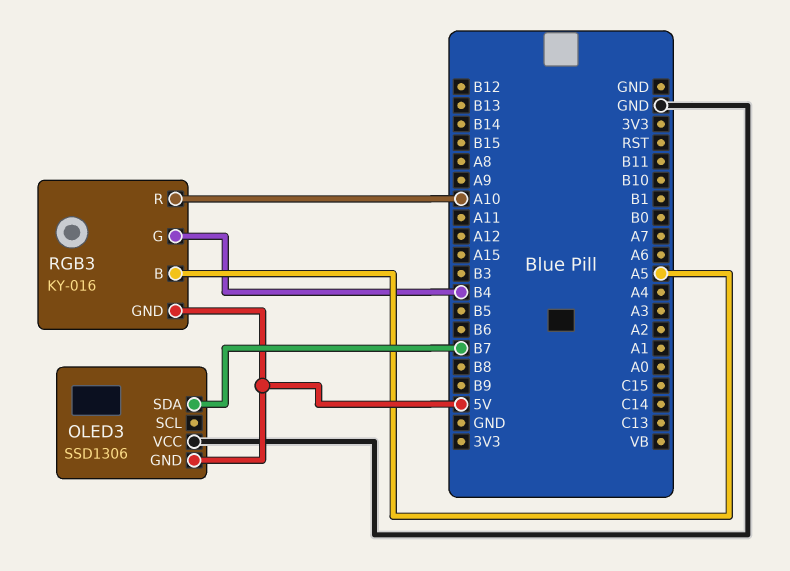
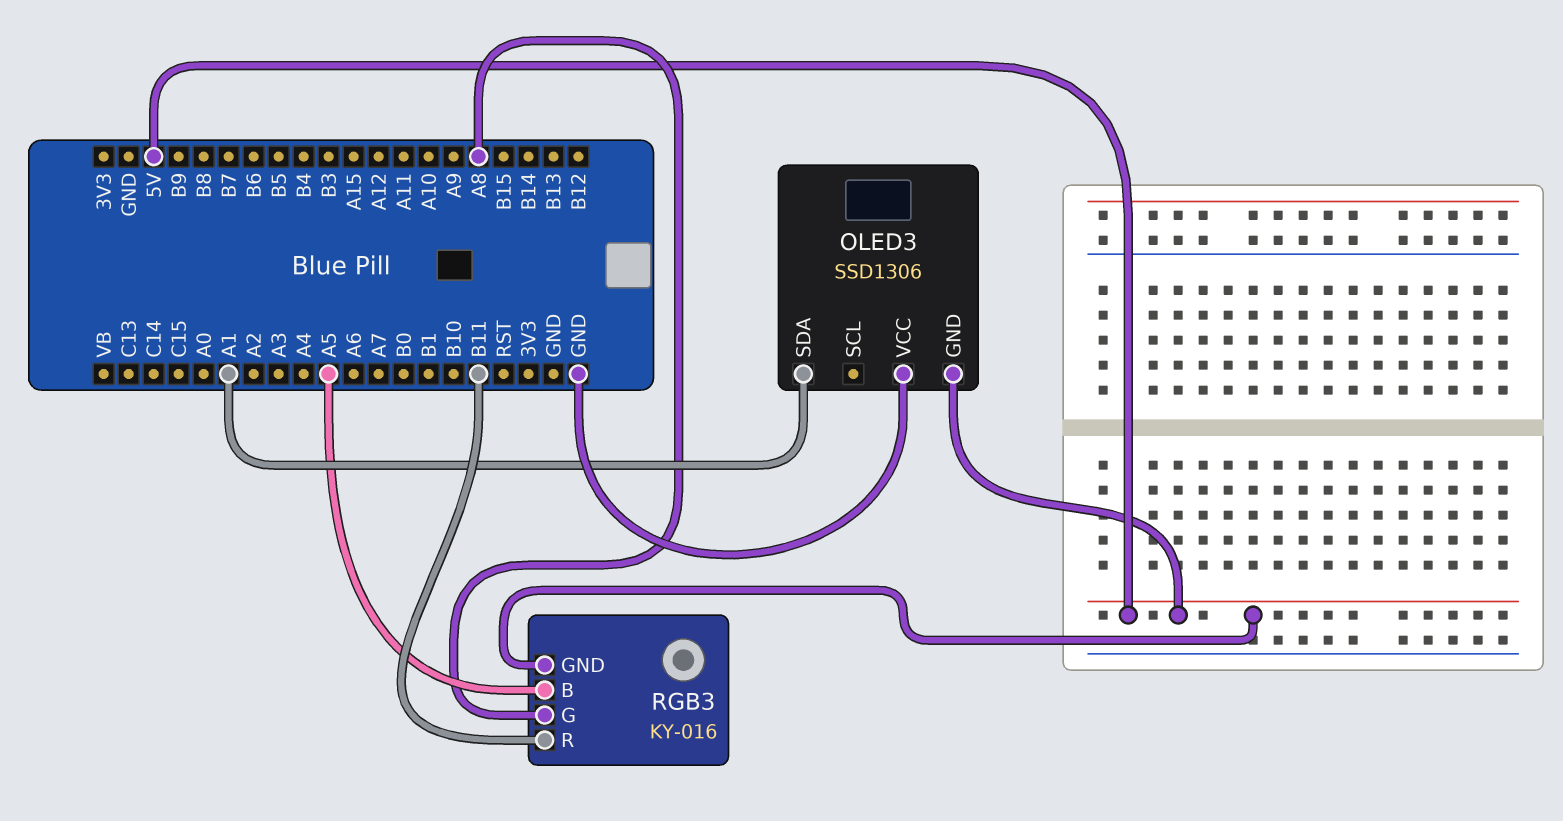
OLED3 pin SDA: B7 -> A1
RGB3 pin G: B4 -> A8
RGB3 pin R: A10 -> B11

